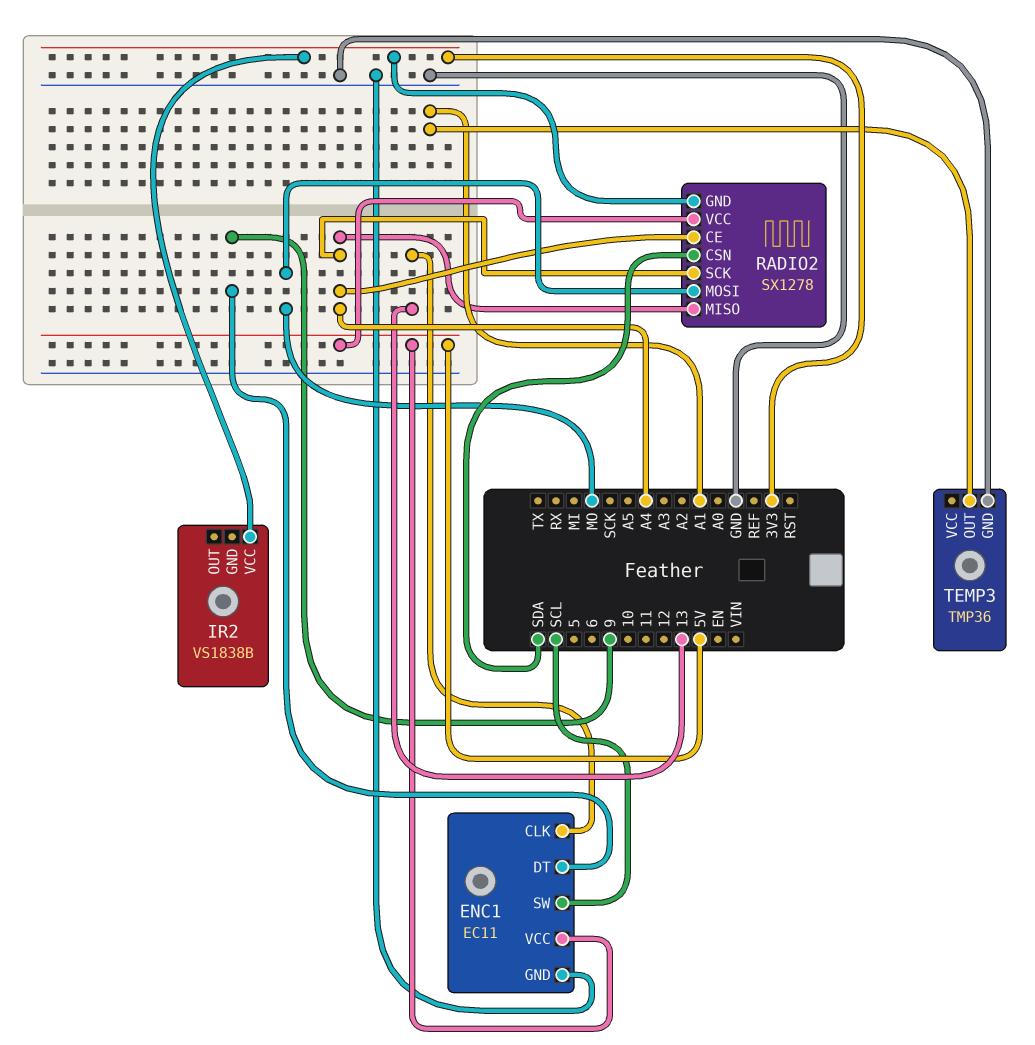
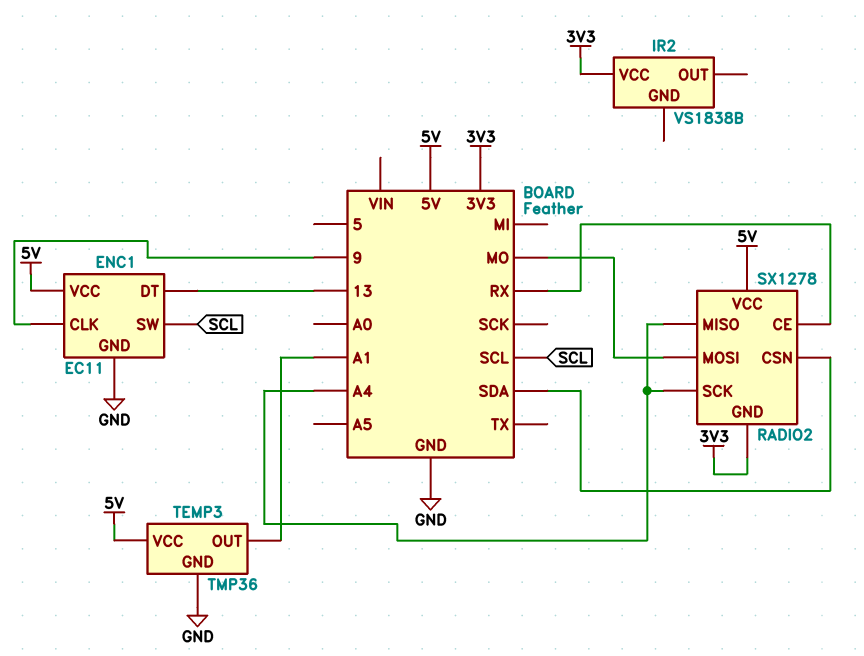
ENC1 pin CLK: 13 -> 9
ENC1 pin DT: 9 -> 13
RADIO2 pin CE: A4 -> RX
TEMP3 pin VCC: none -> 5V

